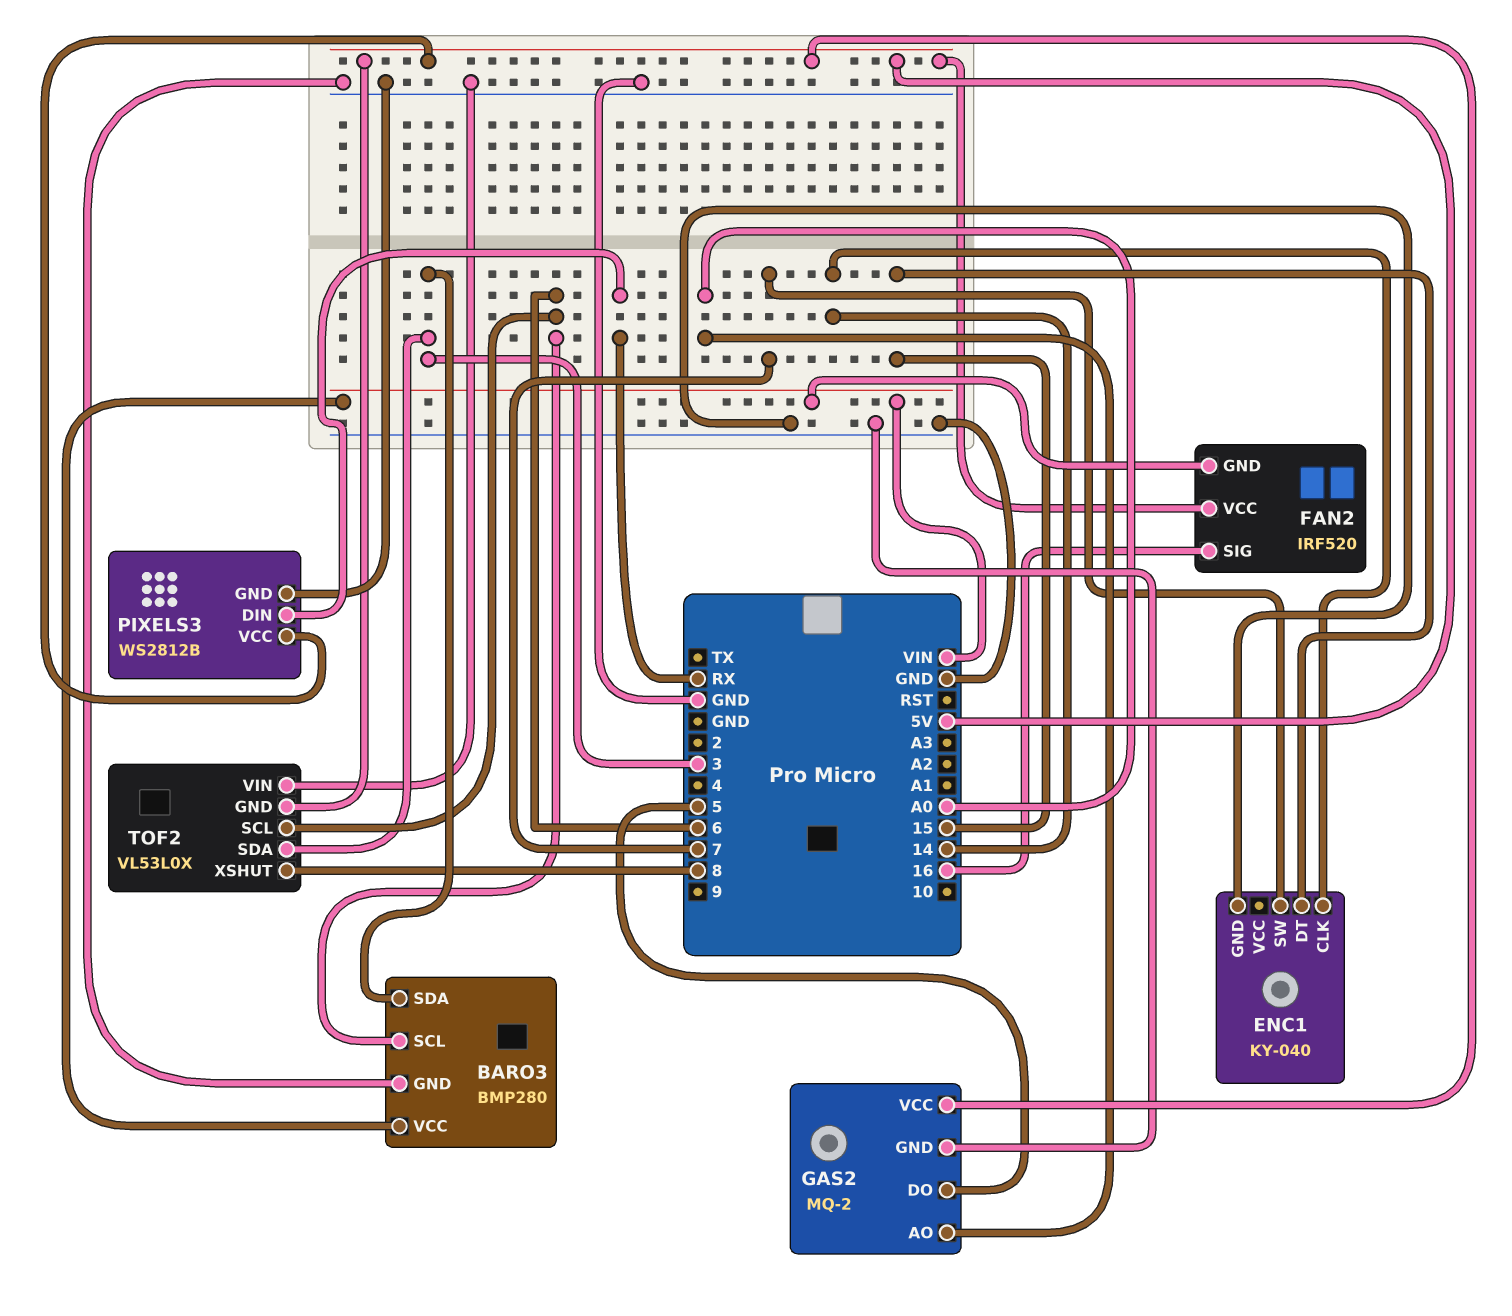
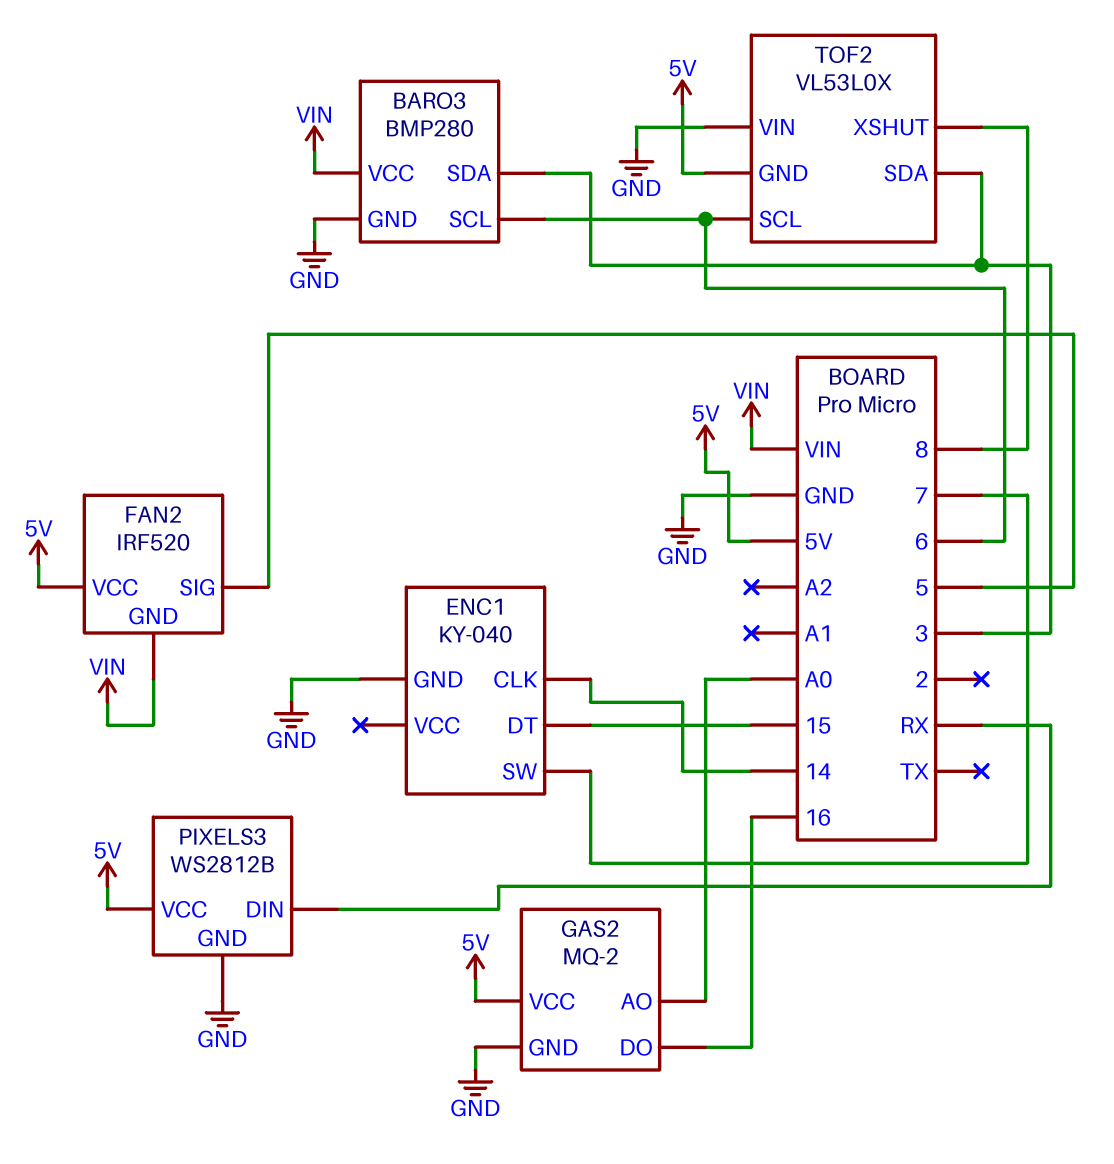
FAN2 pin SIG: 16 -> 5
GAS2 pin DO: 5 -> 16

